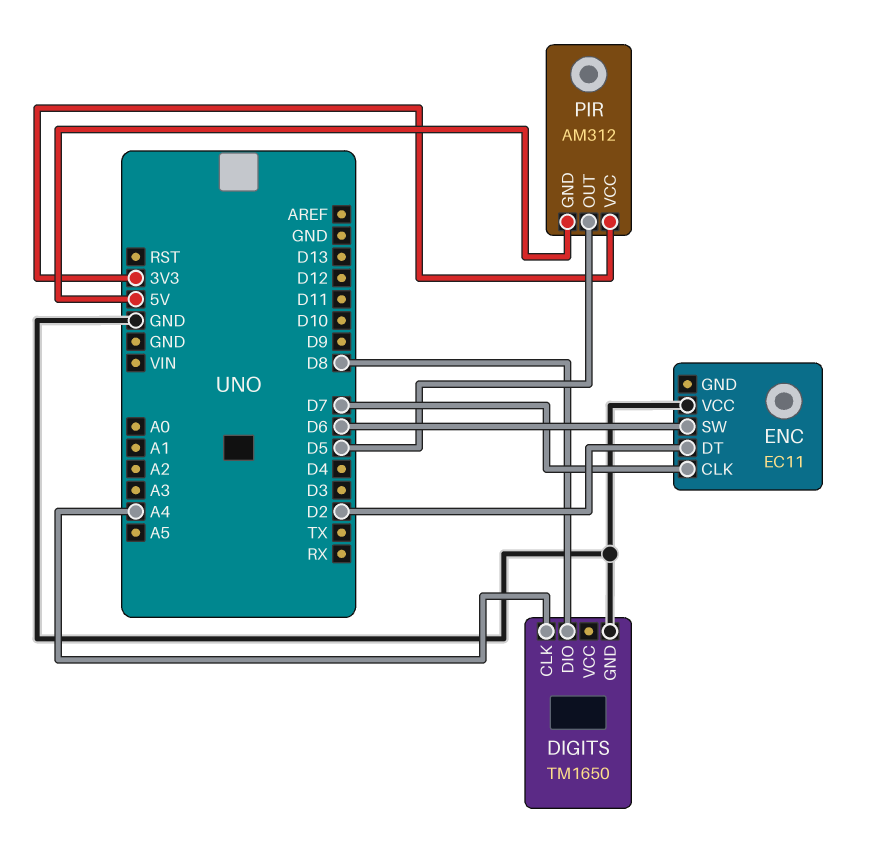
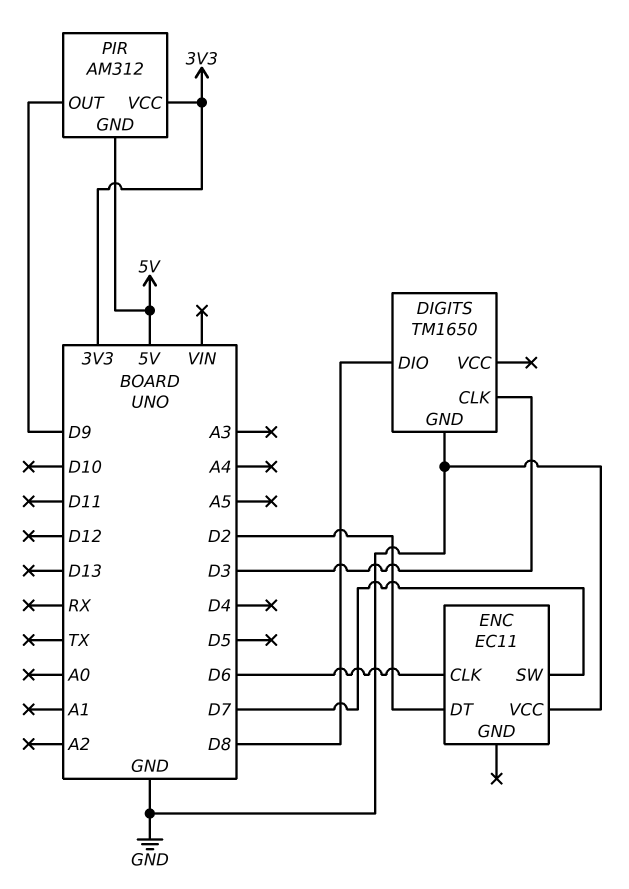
DIGITS pin CLK: A4 -> D3
ENC pin CLK: D7 -> D6
ENC pin SW: D6 -> D7
PIR pin OUT: D5 -> D9

